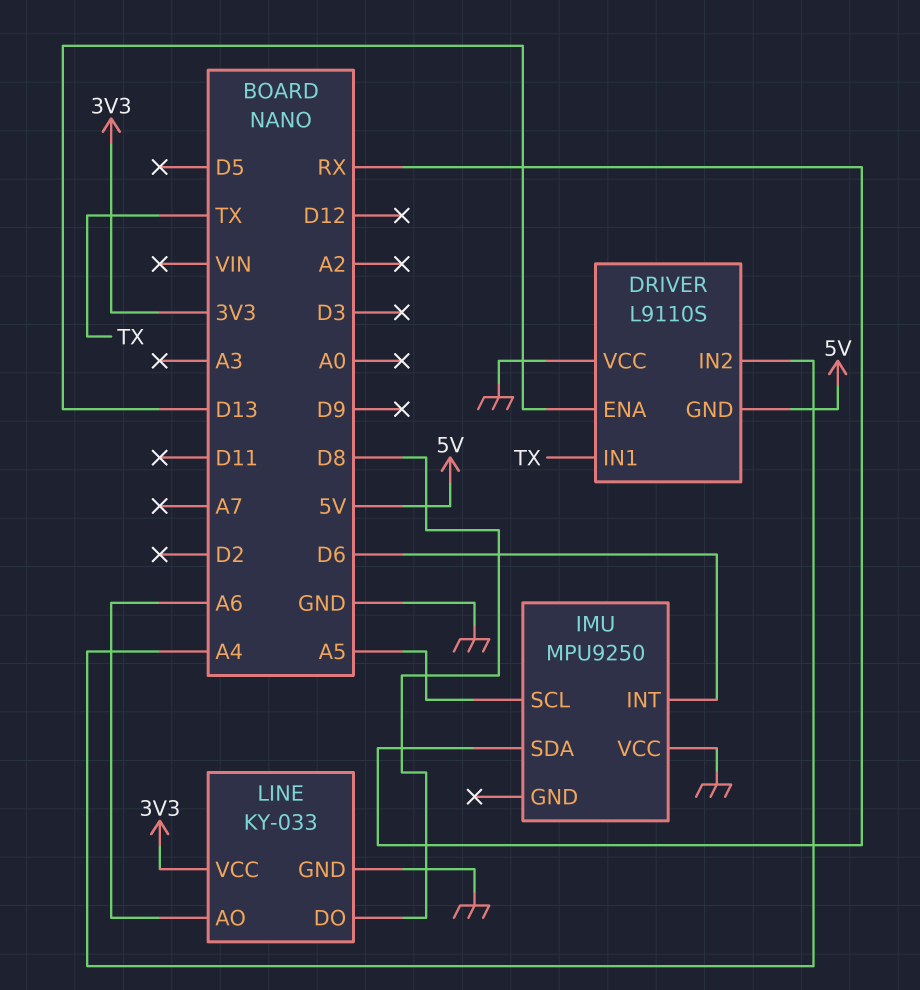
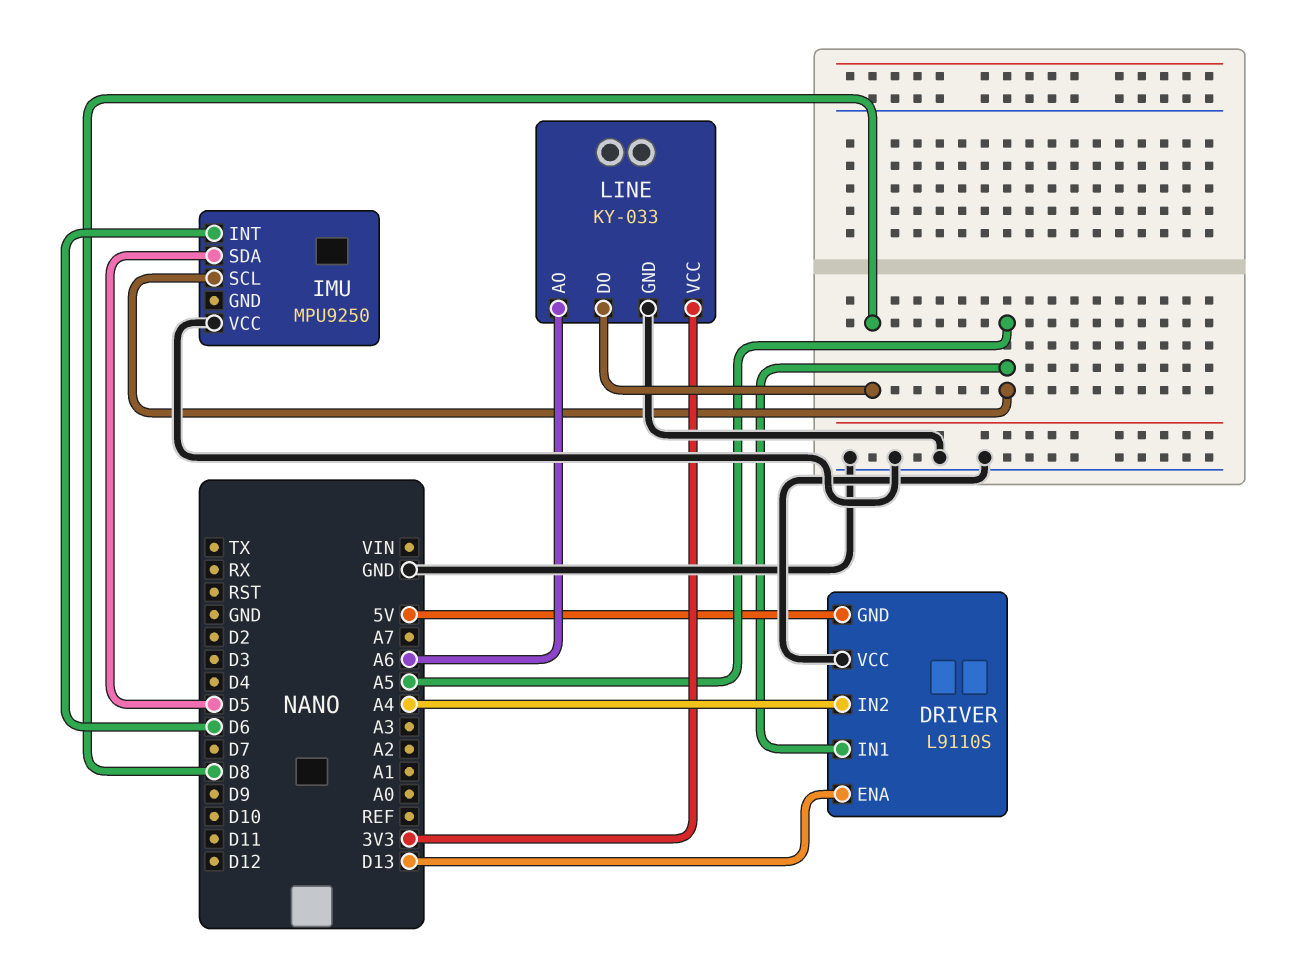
DRIVER pin IN1: TX -> A5
IMU pin SDA: RX -> D5

